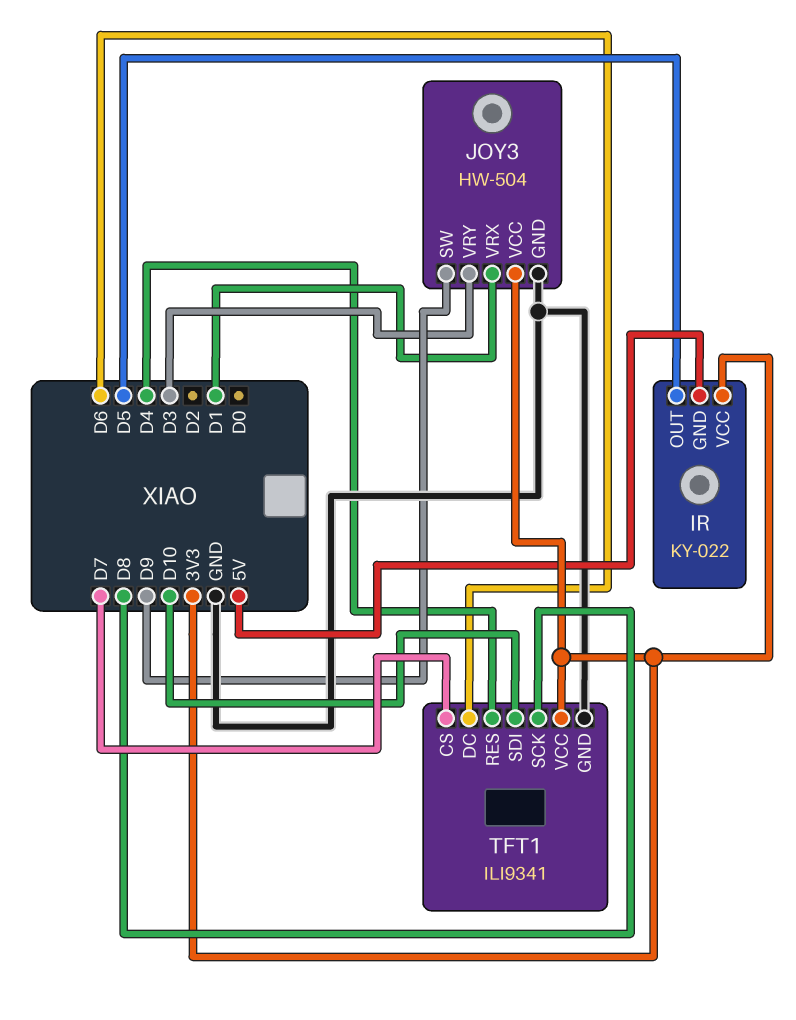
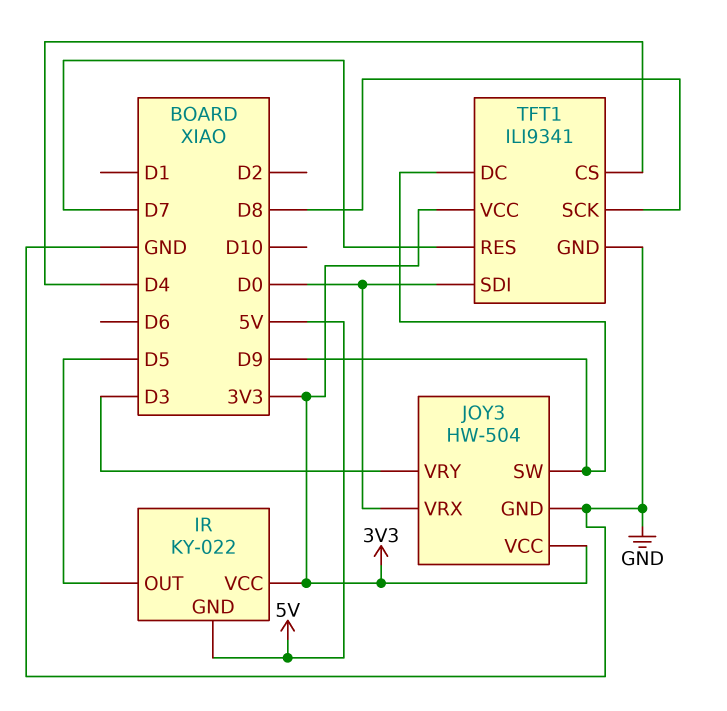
JOY3 pin VRX: D1 -> D0
TFT1 pin CS: D7 -> D4
TFT1 pin DC: D6 -> D9
TFT1 pin RES: D4 -> D7
TFT1 pin SDI: D10 -> D0

